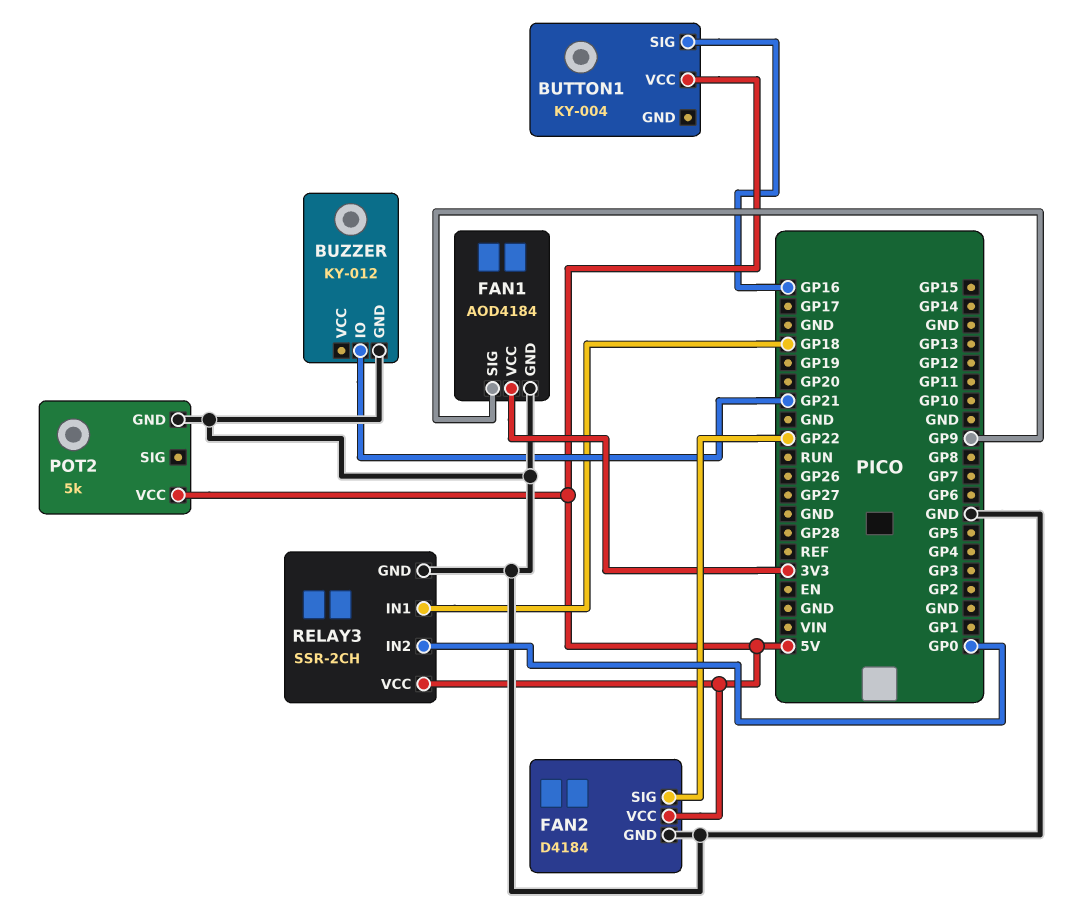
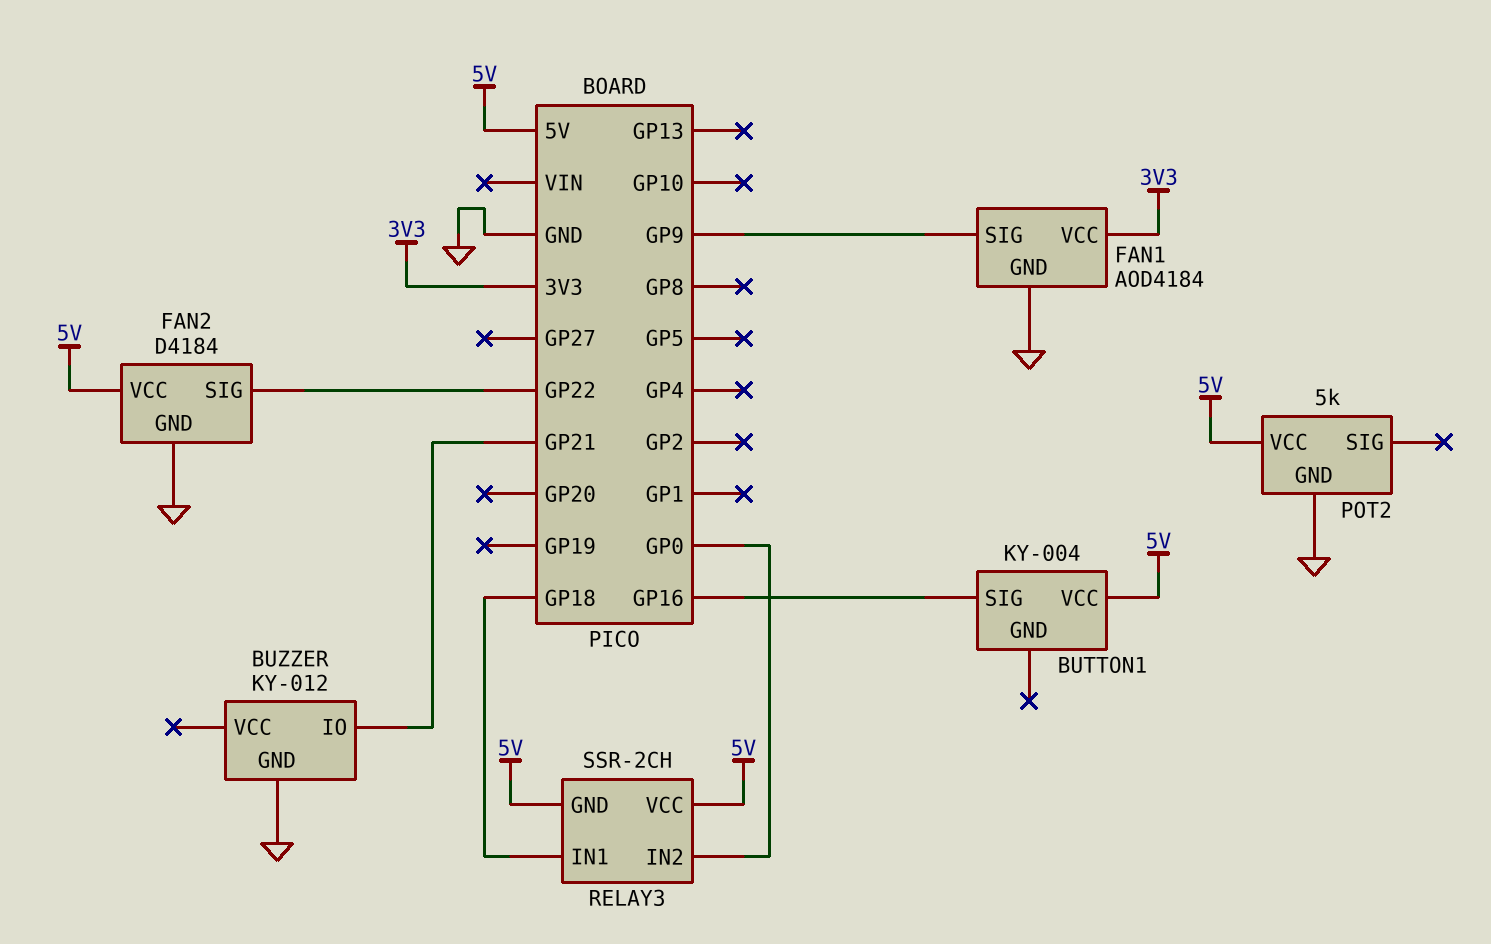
RELAY3 pin GND: GND -> 5V

